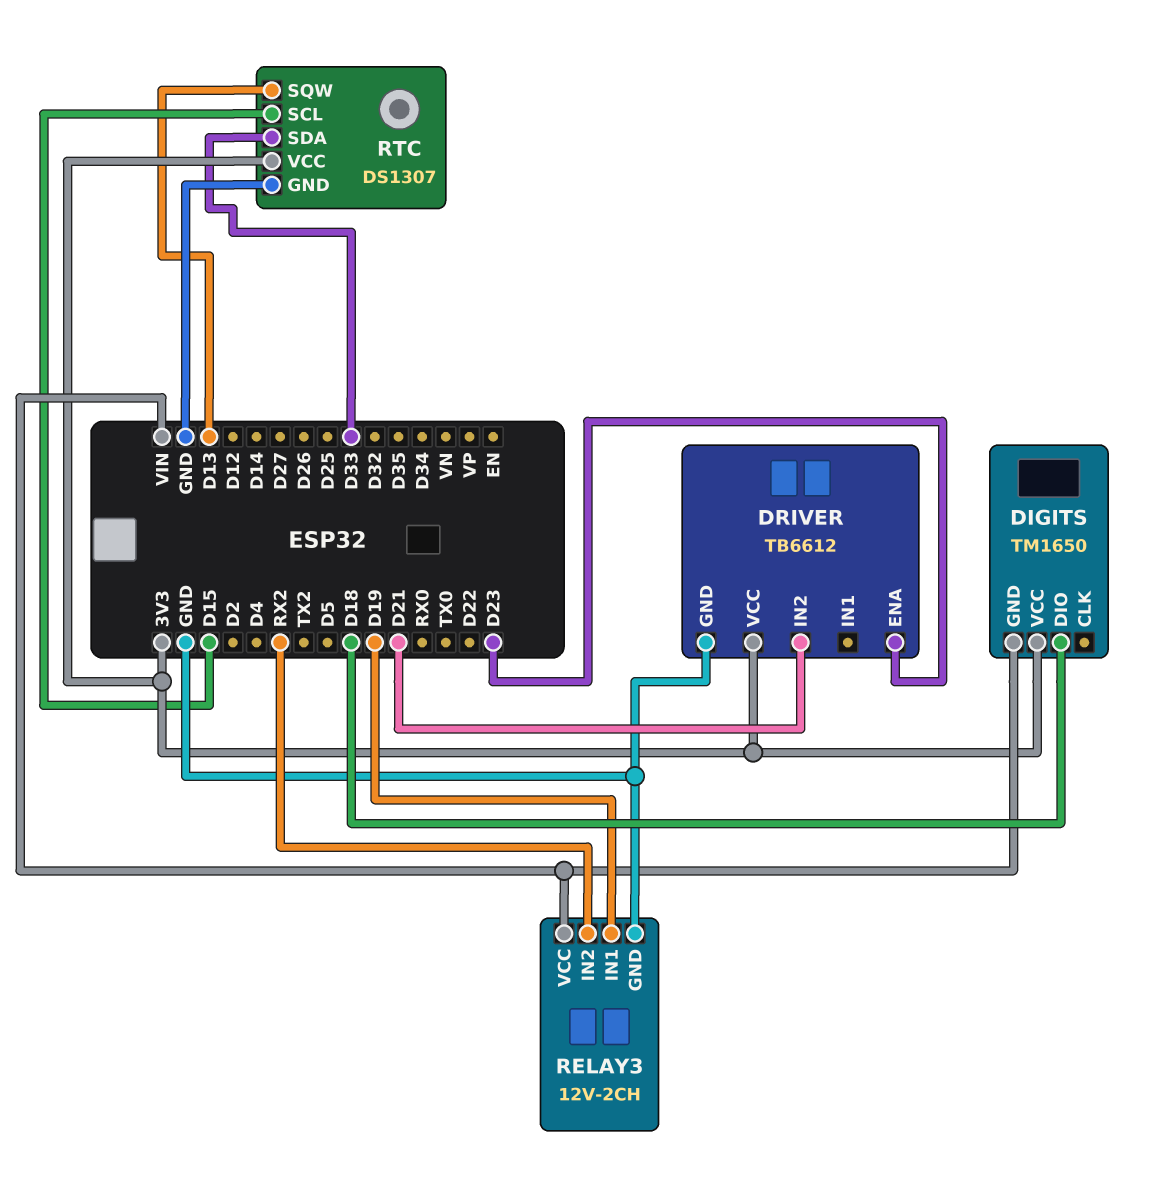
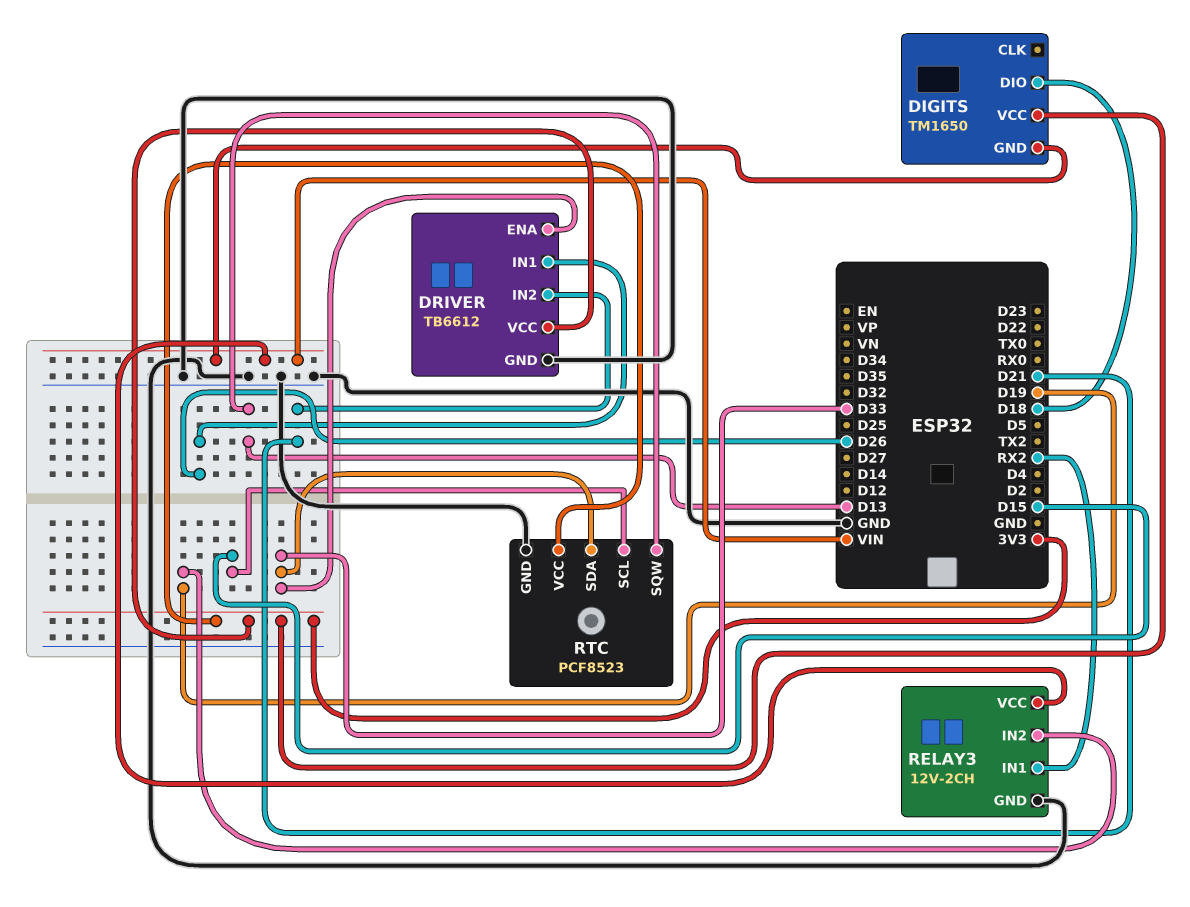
DRIVER pin ENA: D23 -> D33
DRIVER pin IN1: none -> D26
RELAY3 pin IN1: D19 -> RX2
RELAY3 pin IN2: RX2 -> D19
RTC: DS1307 -> PCF8523

